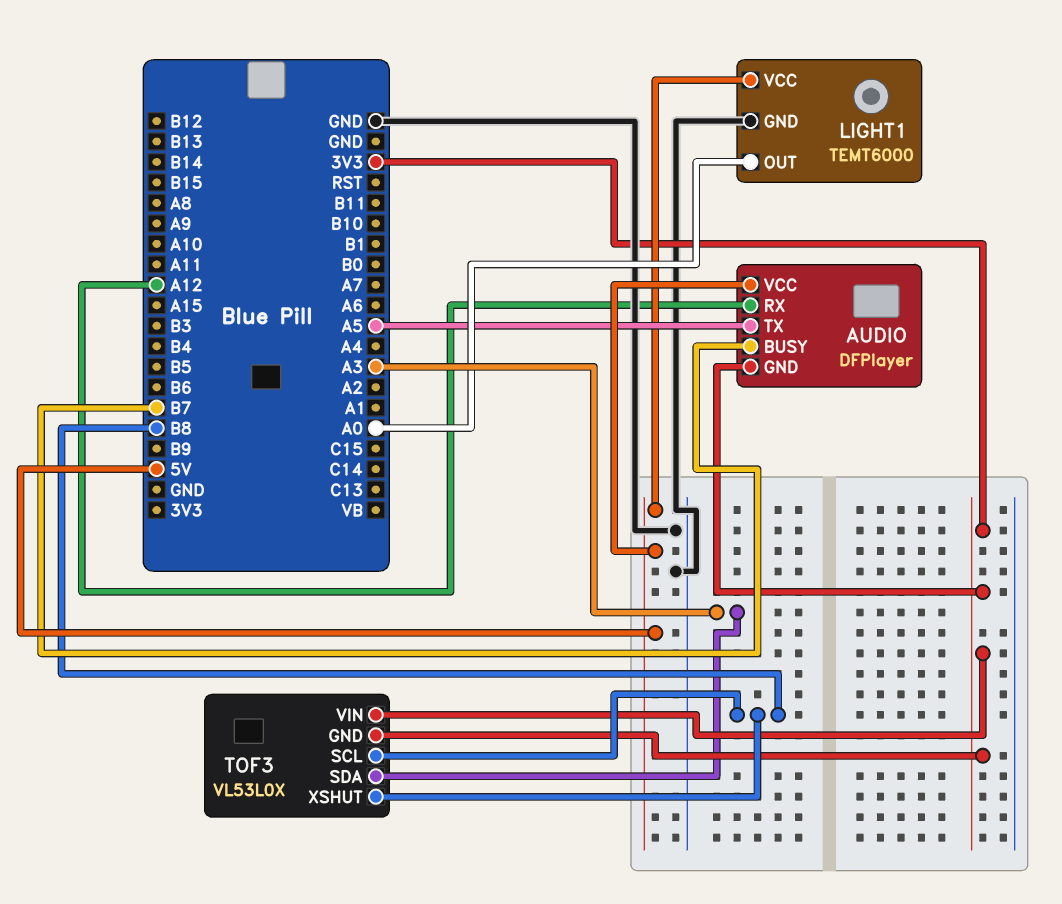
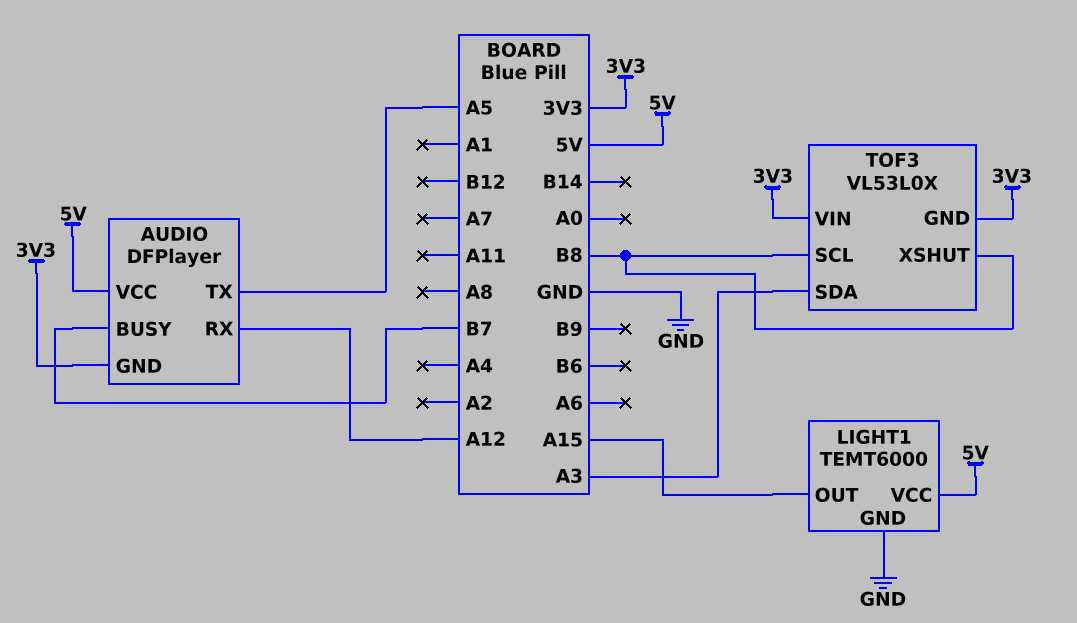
LIGHT1 pin OUT: A0 -> A15

